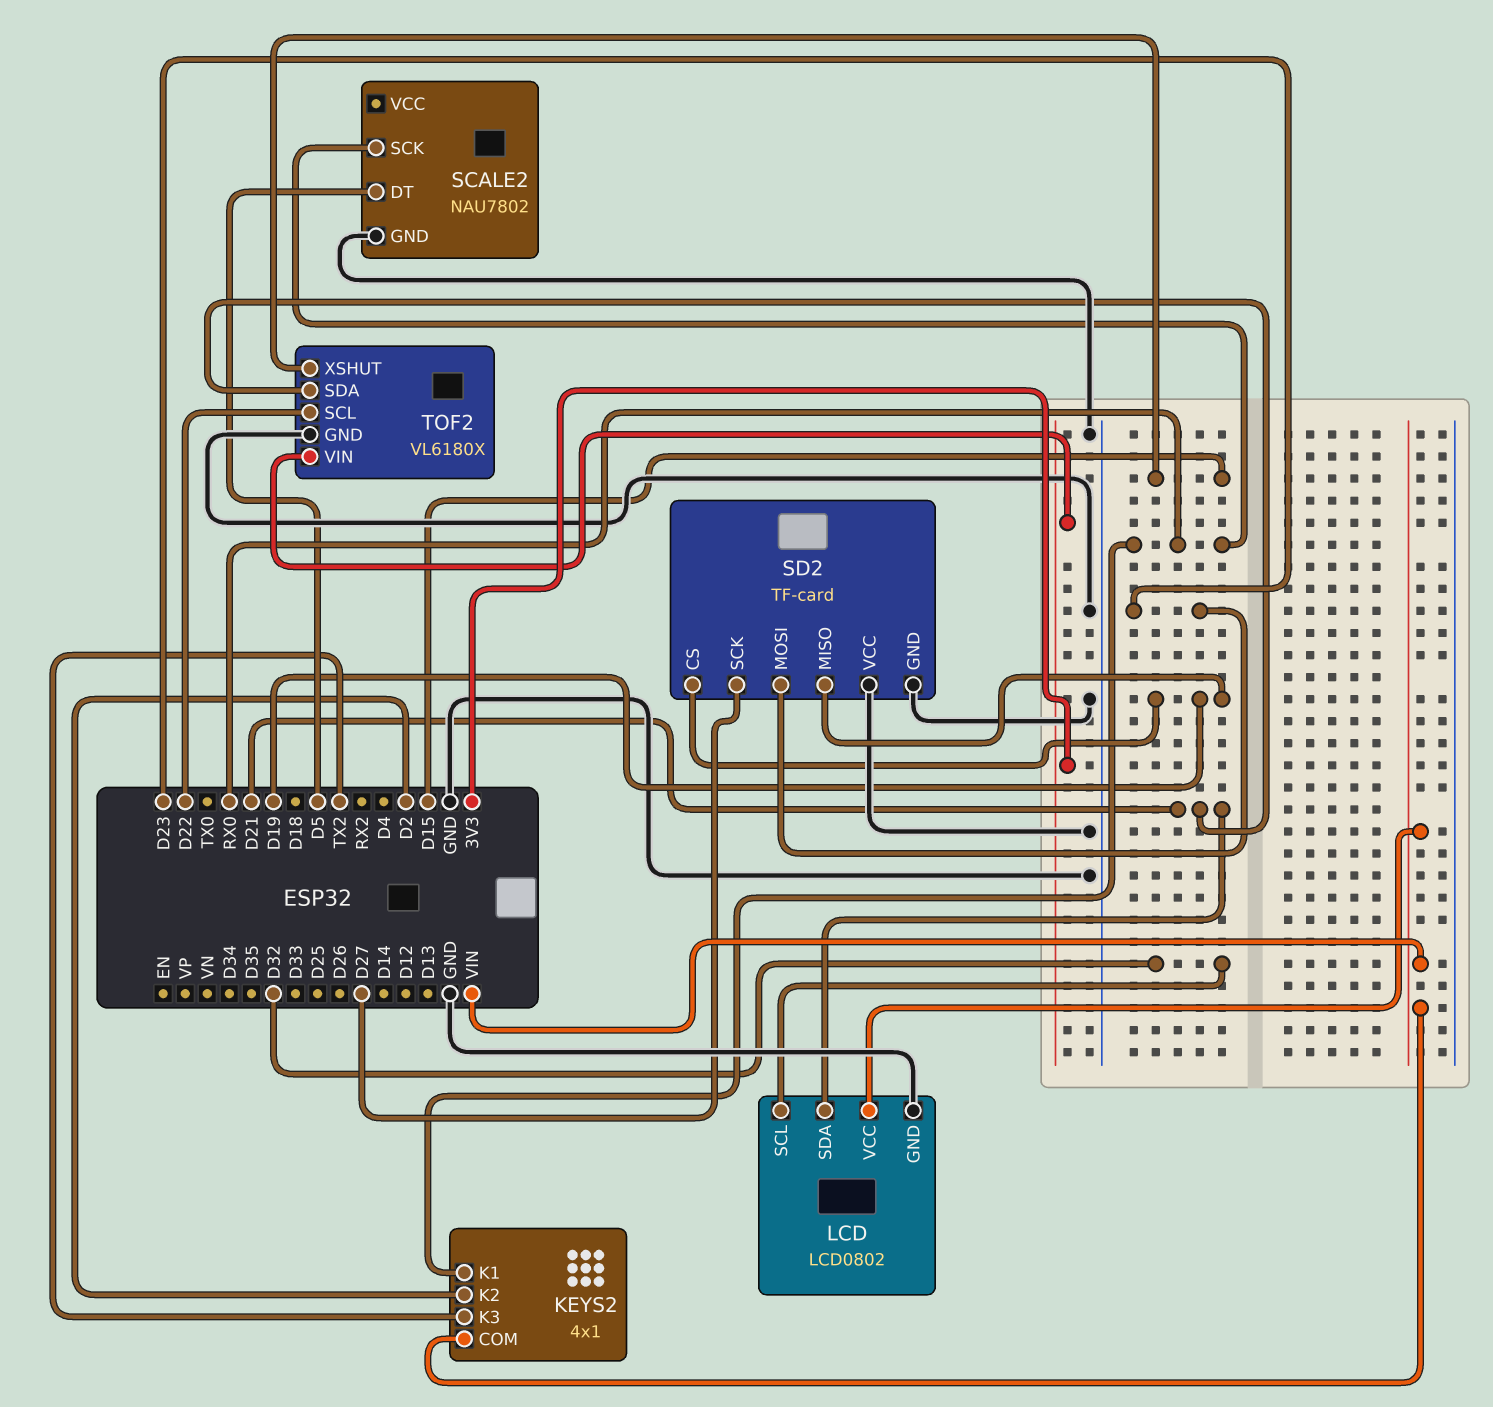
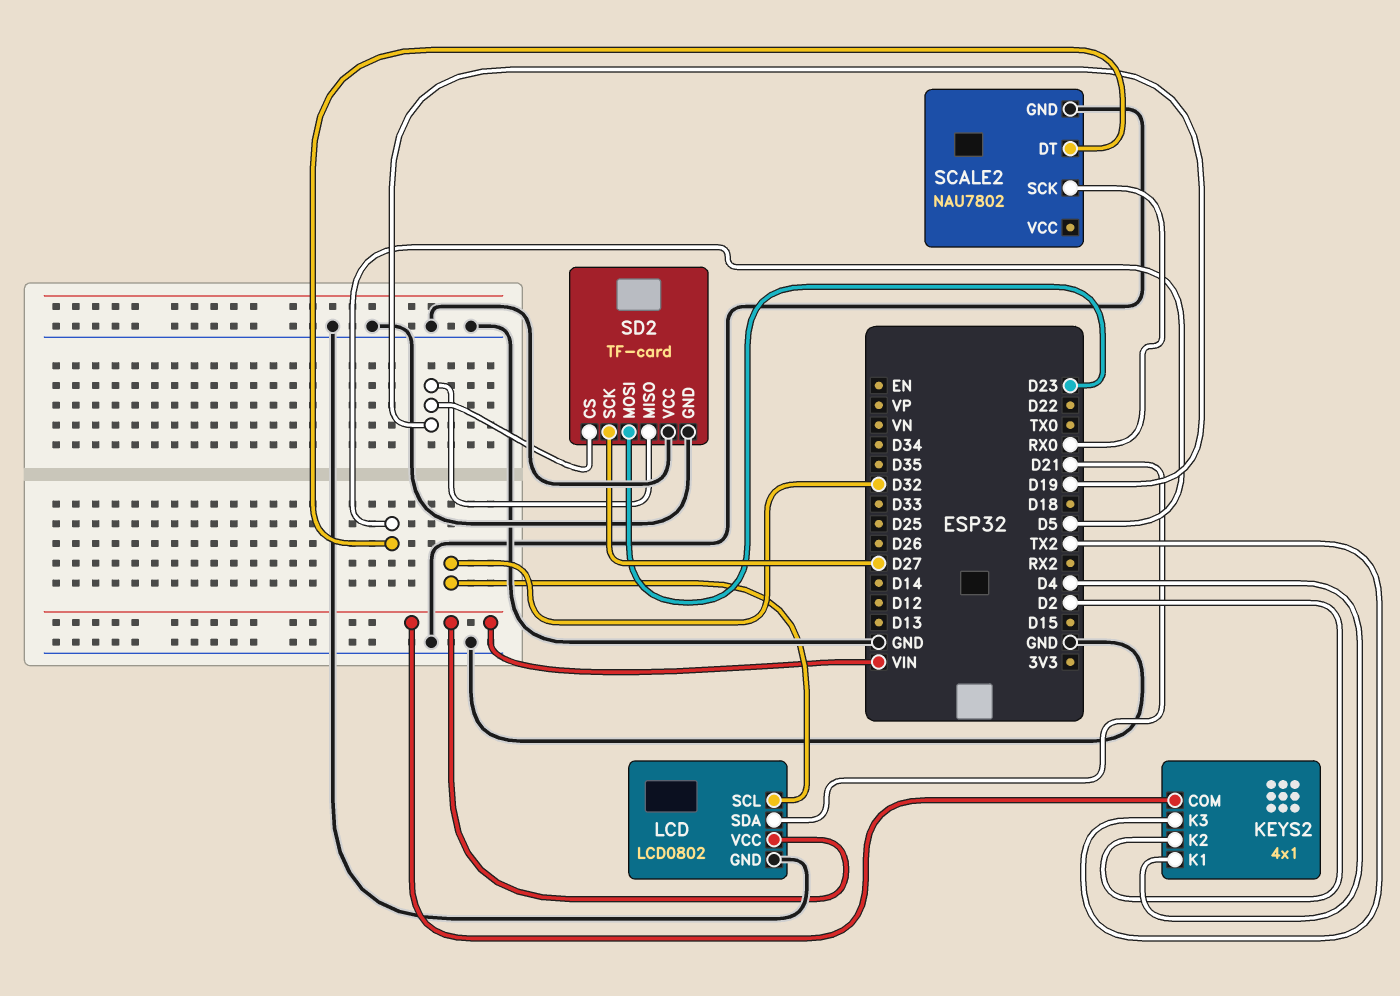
KEYS2 pin K1: RX0 -> D4
TOF2: VL6180X -> none
TOF2 pin GND: GND -> none
TOF2 pin SCL: D22 -> none
TOF2 pin SDA: D21 -> none
TOF2 pin VIN: 3V3 -> none
TOF2 pin XSHUT: D15 -> none

